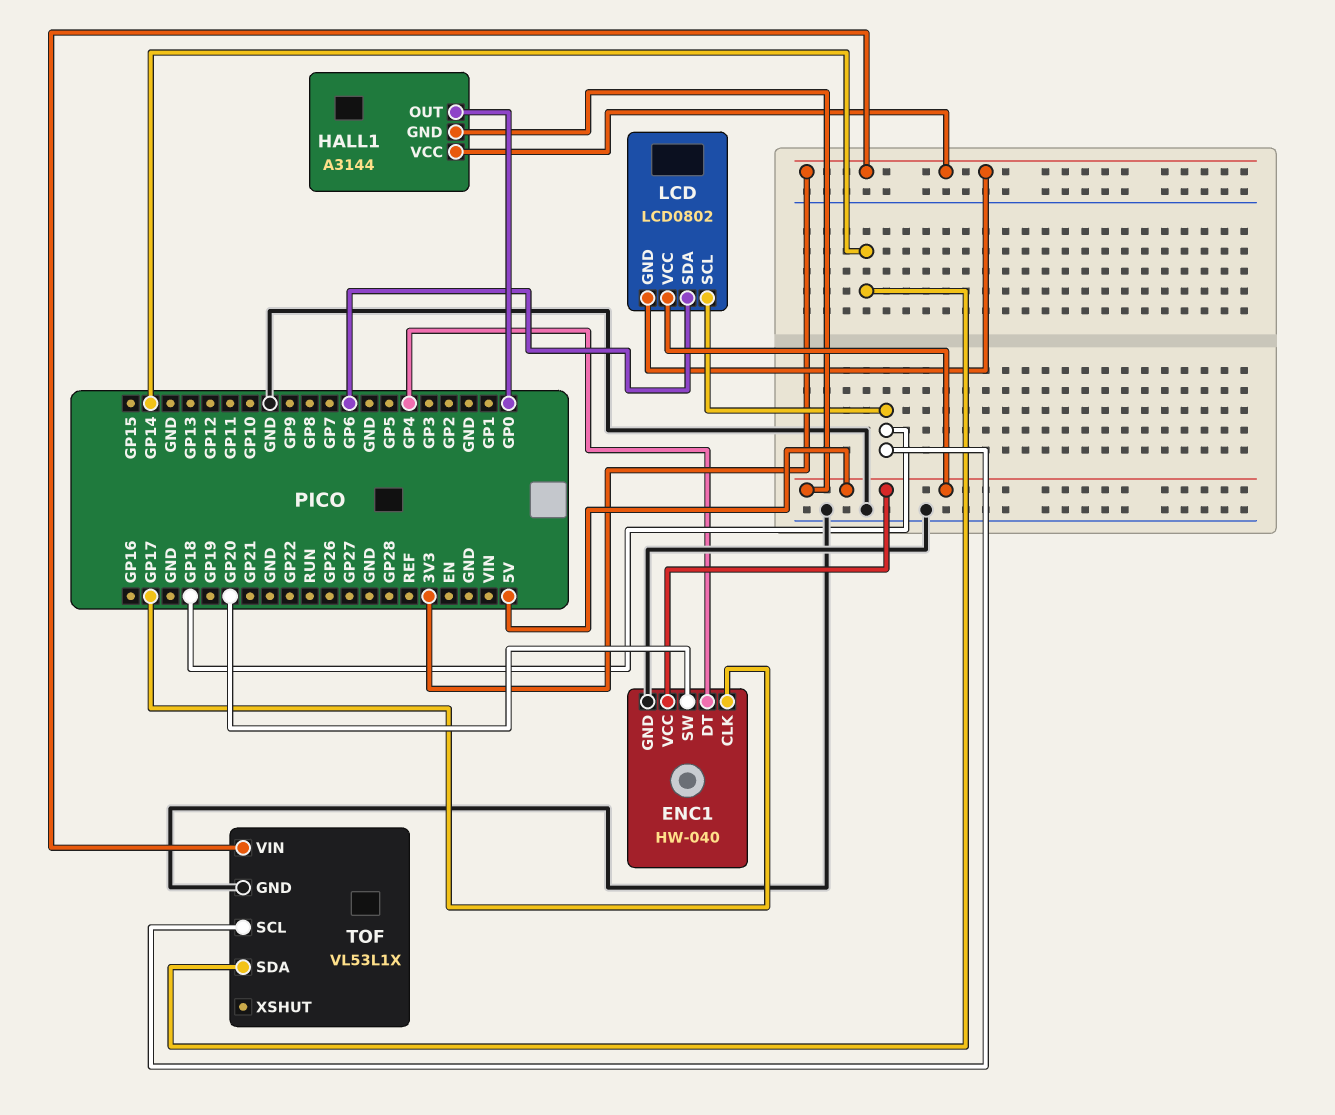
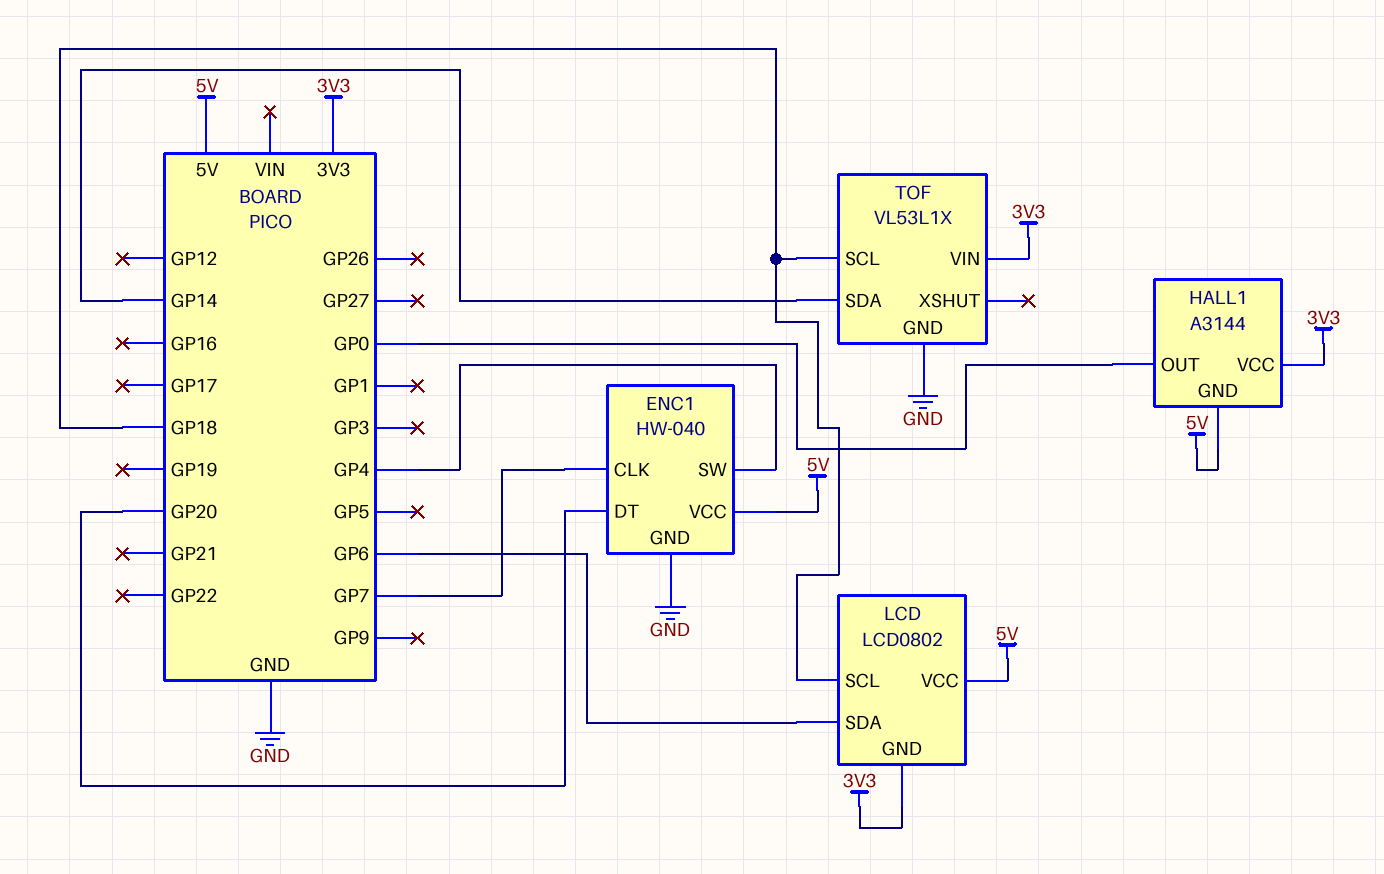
ENC1 pin CLK: GP17 -> GP7
ENC1 pin DT: GP4 -> GP20
ENC1 pin SW: GP20 -> GP4

